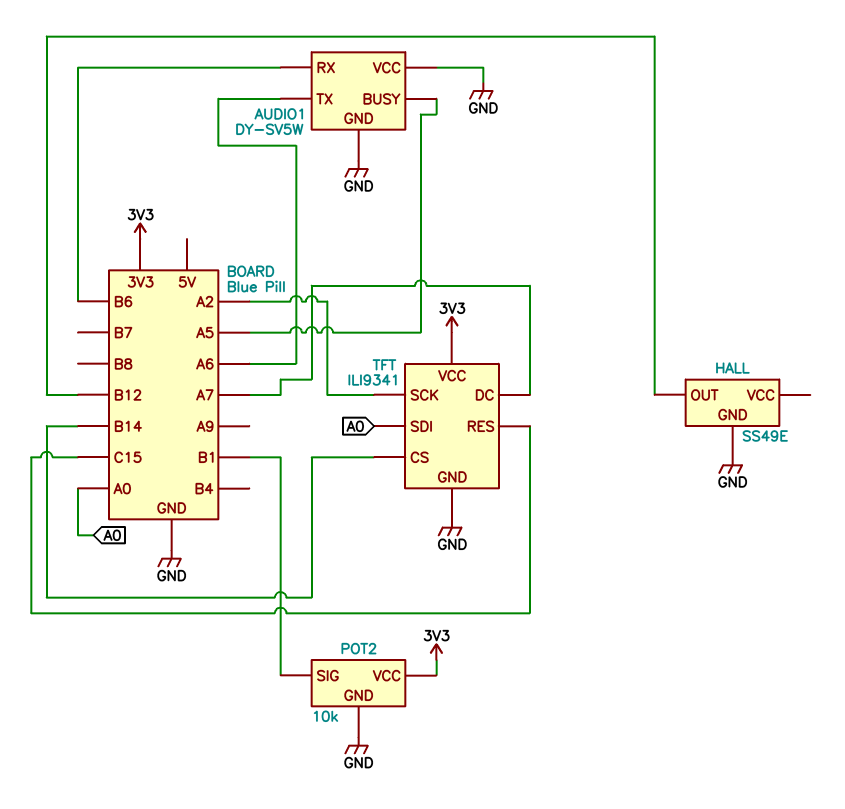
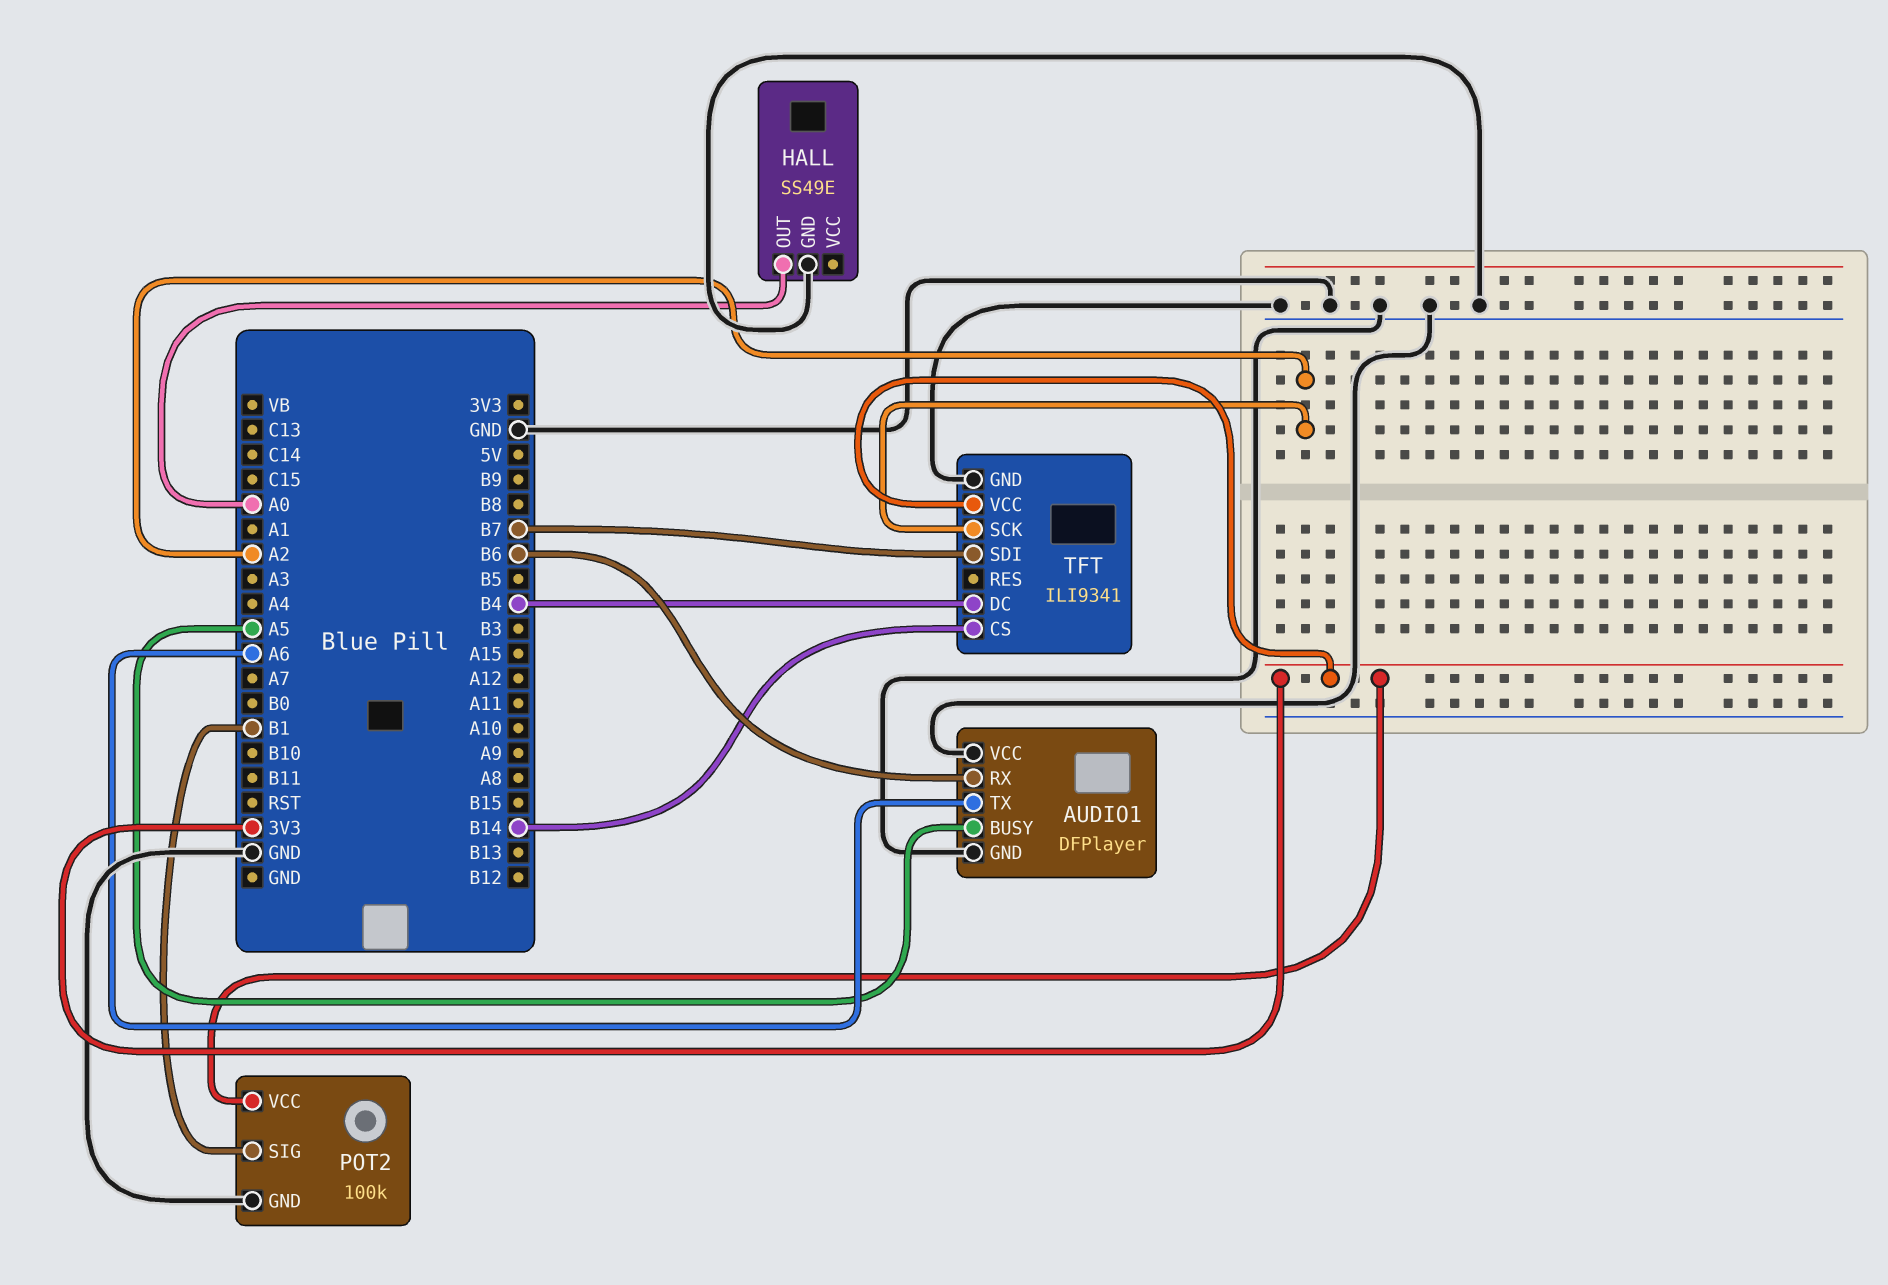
AUDIO1: DY-SV5W -> DFPlayer
HALL pin OUT: B12 -> A0
POT2: 10k -> 100k
TFT pin DC: A7 -> B4
TFT pin RES: C15 -> none
TFT pin SDI: A0 -> B7

